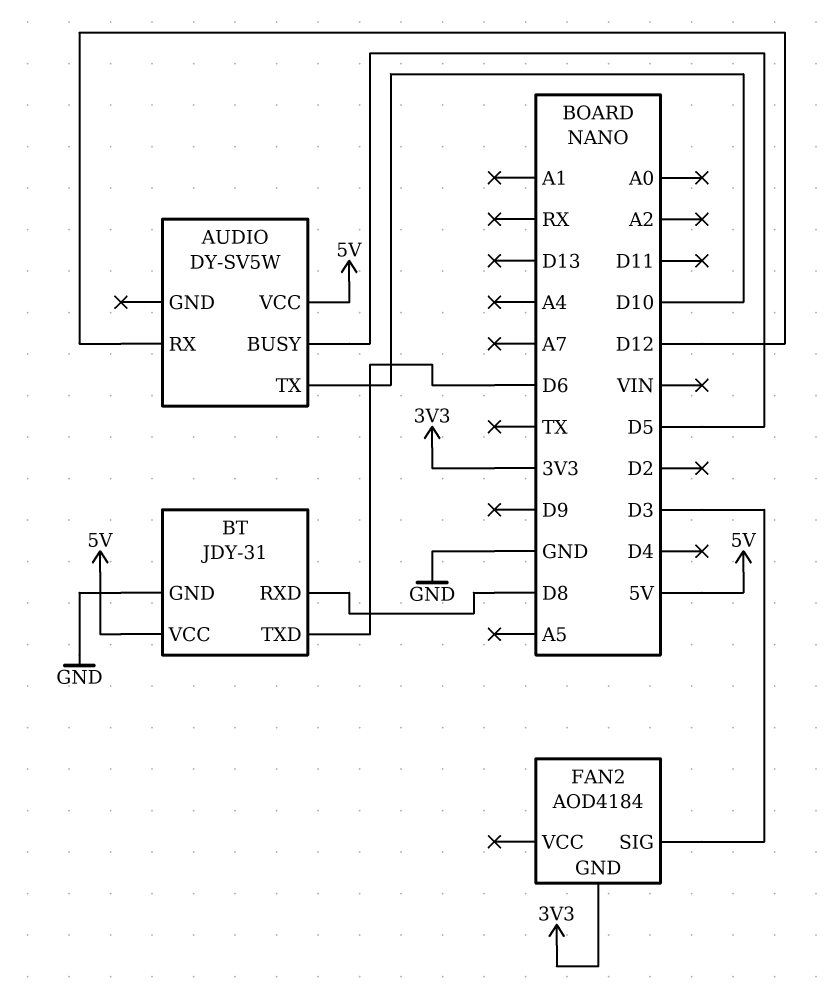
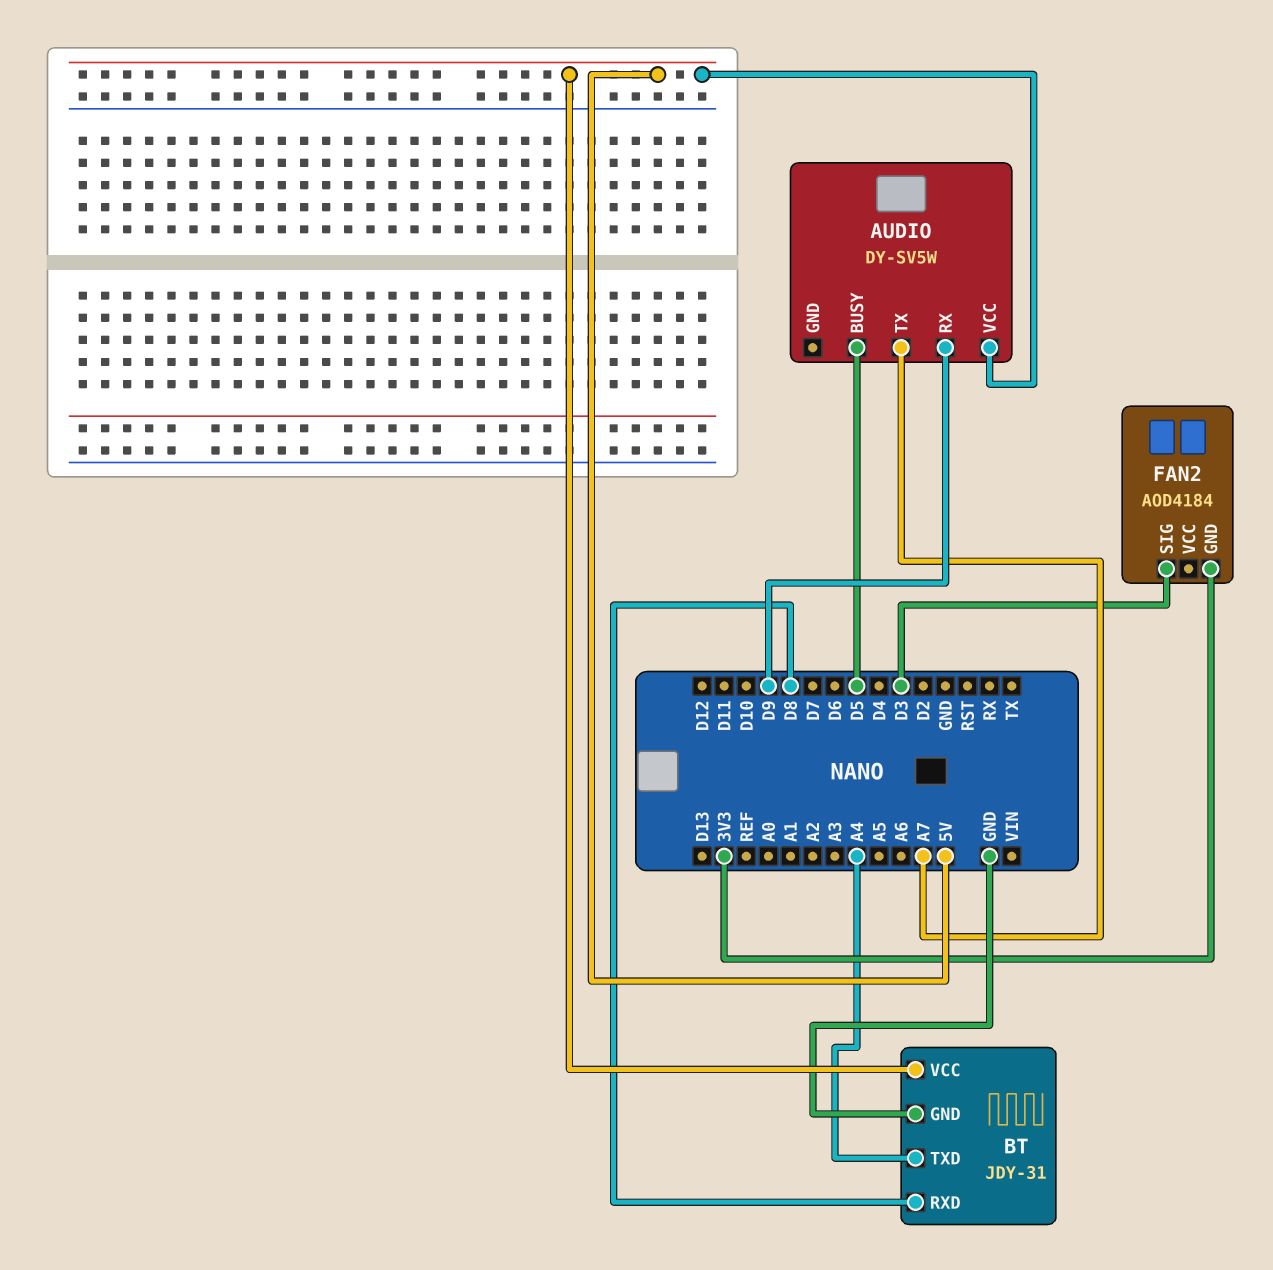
AUDIO pin RX: D12 -> D9
AUDIO pin TX: D10 -> A7
BT pin TXD: D6 -> A4

